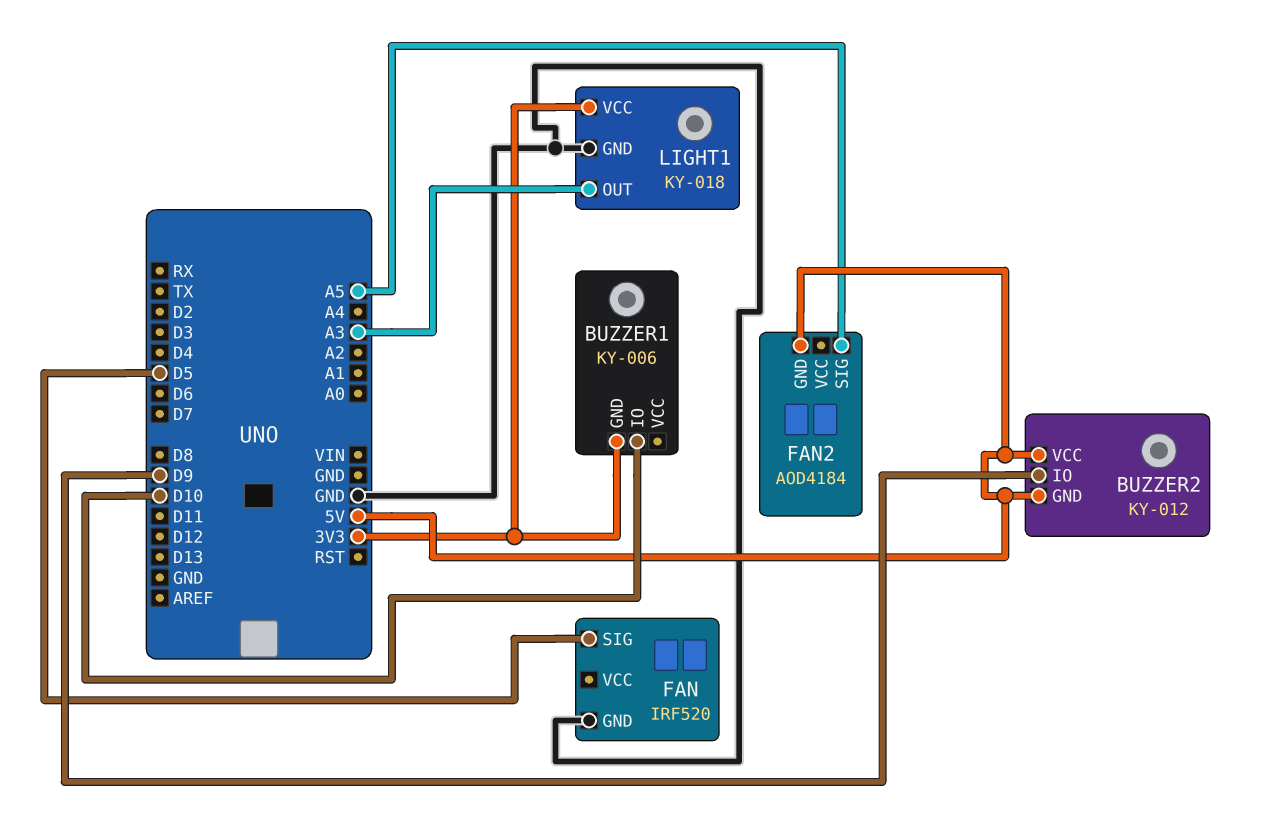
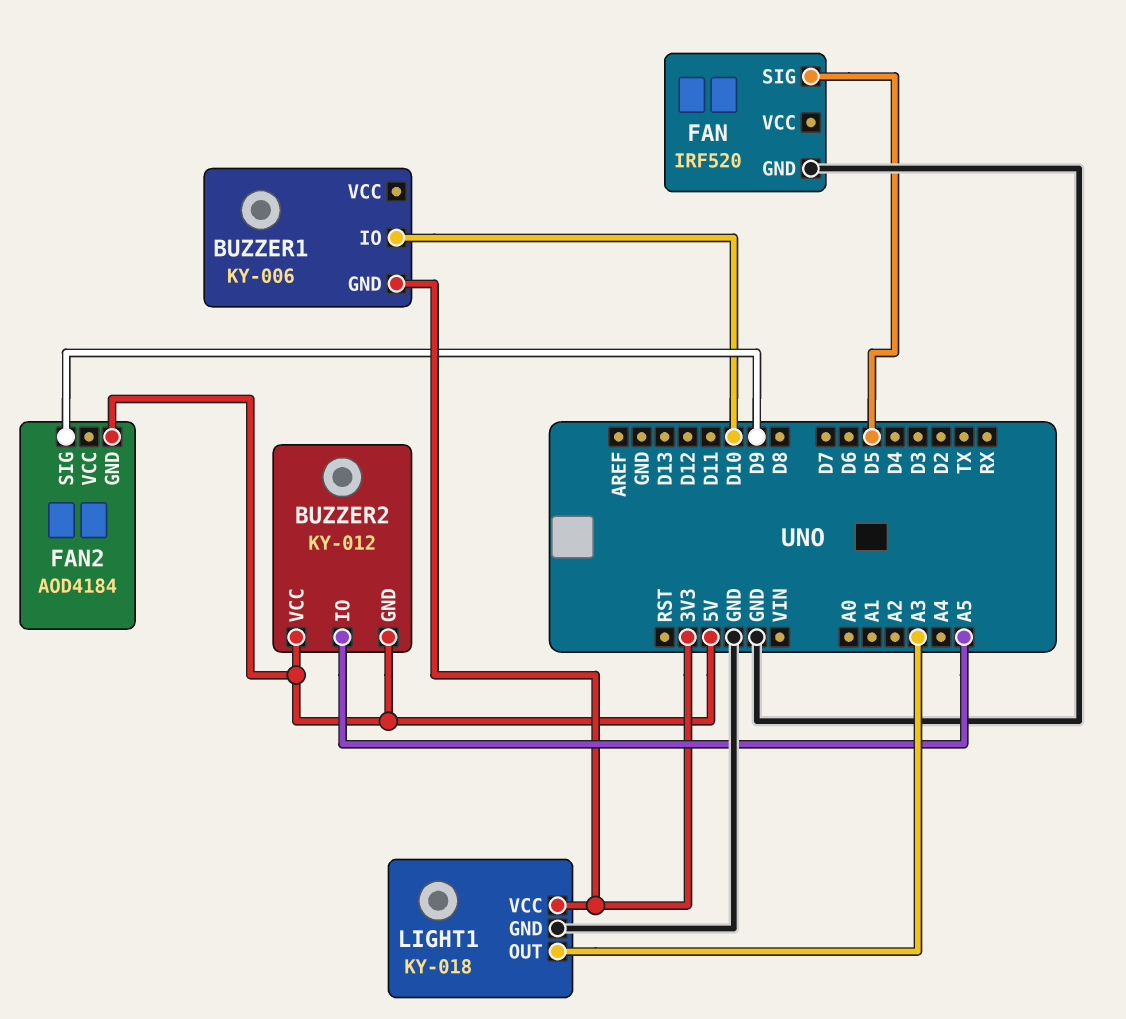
BUZZER2 pin IO: D9 -> A5
FAN2 pin SIG: A5 -> D9

